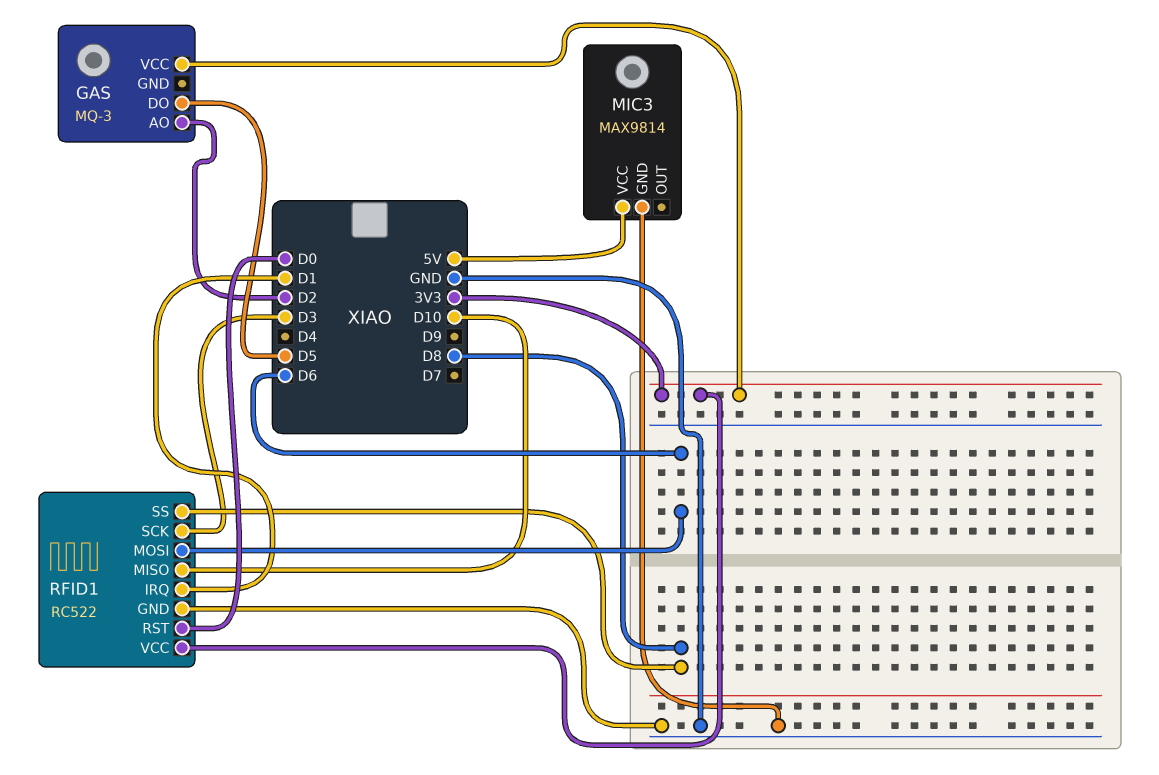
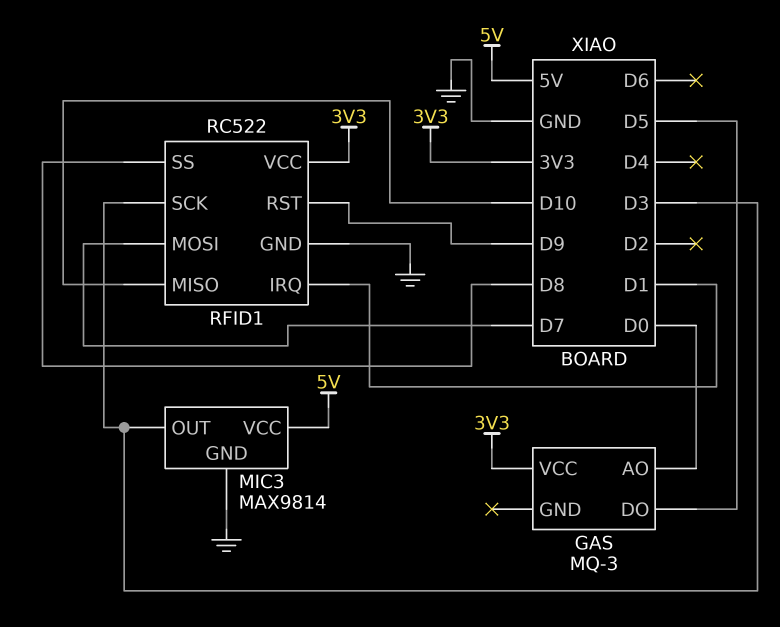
GAS pin AO: D2 -> D0
MIC3 pin OUT: none -> D3
RFID1 pin MOSI: D6 -> D7
RFID1 pin RST: D0 -> D9

